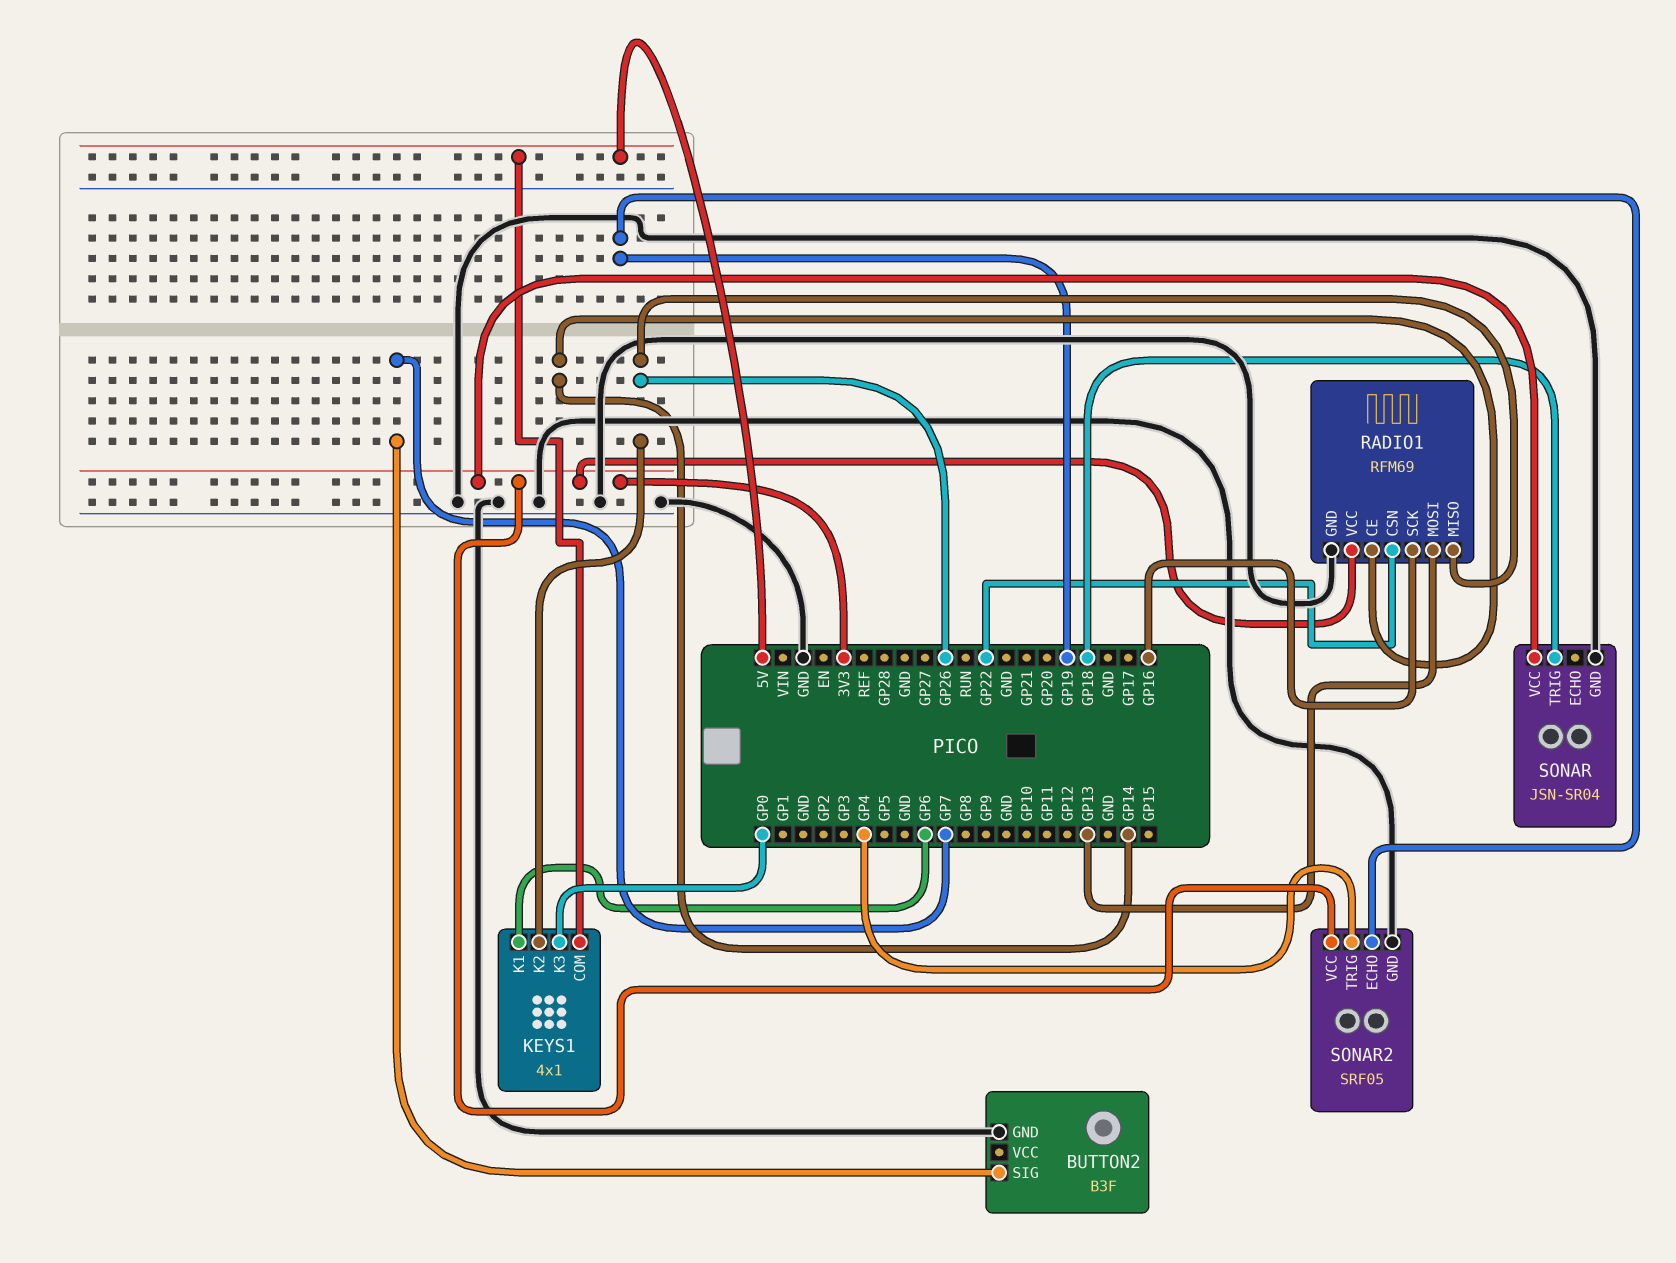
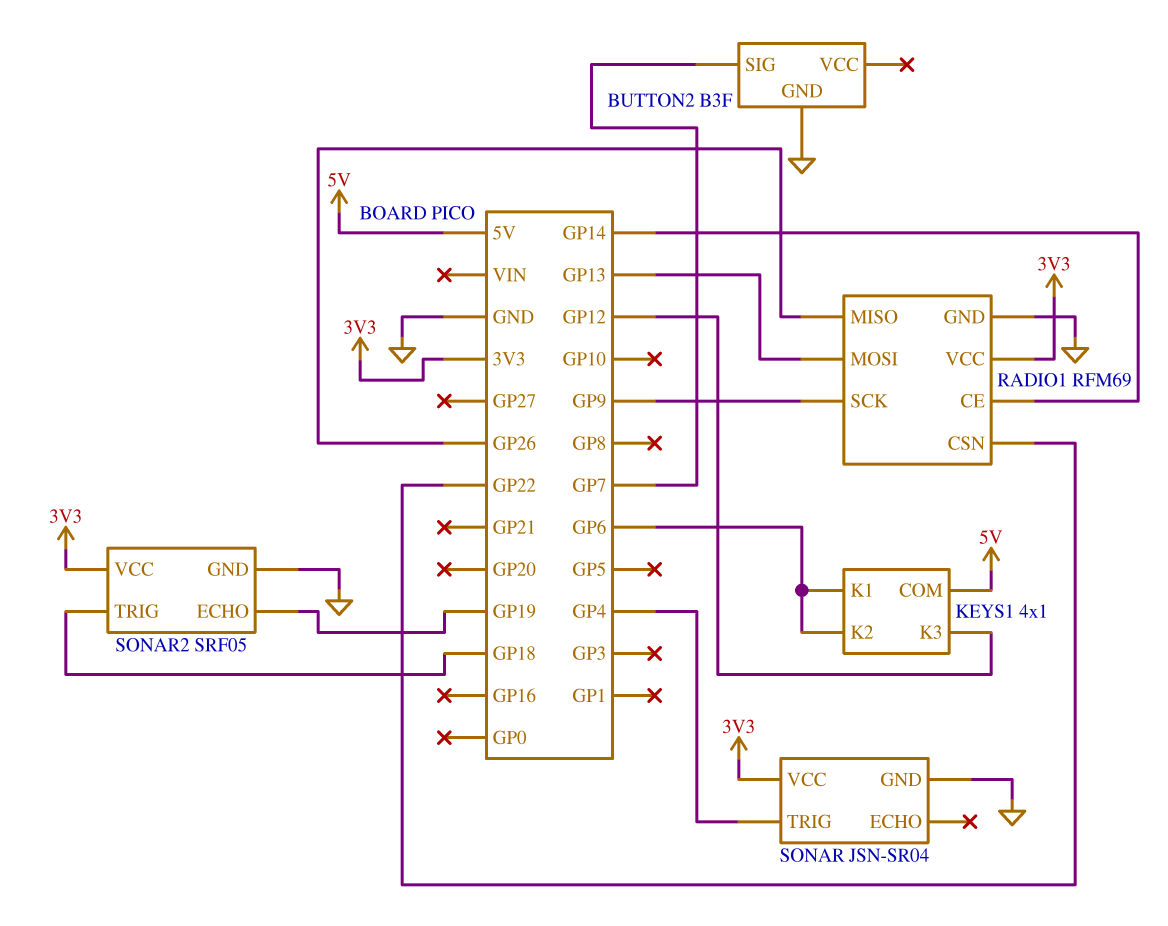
KEYS1 pin K2: GP26 -> GP6
KEYS1 pin K3: GP0 -> GP12
RADIO1 pin SCK: GP16 -> GP9
SONAR pin TRIG: GP18 -> GP4
SONAR2 pin TRIG: GP4 -> GP18

